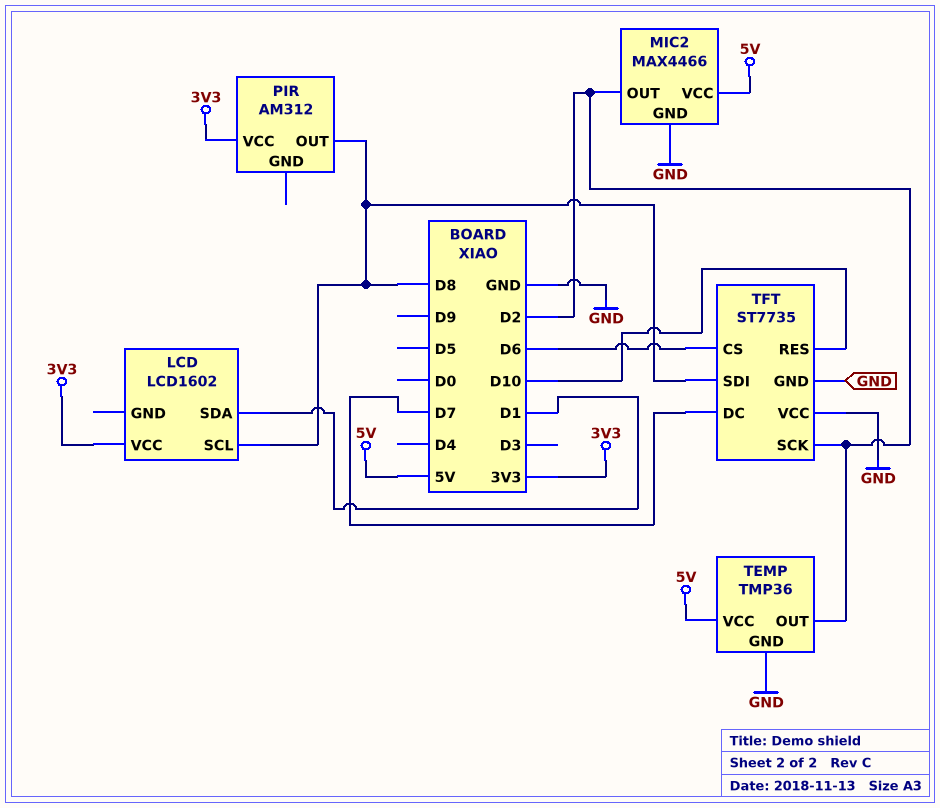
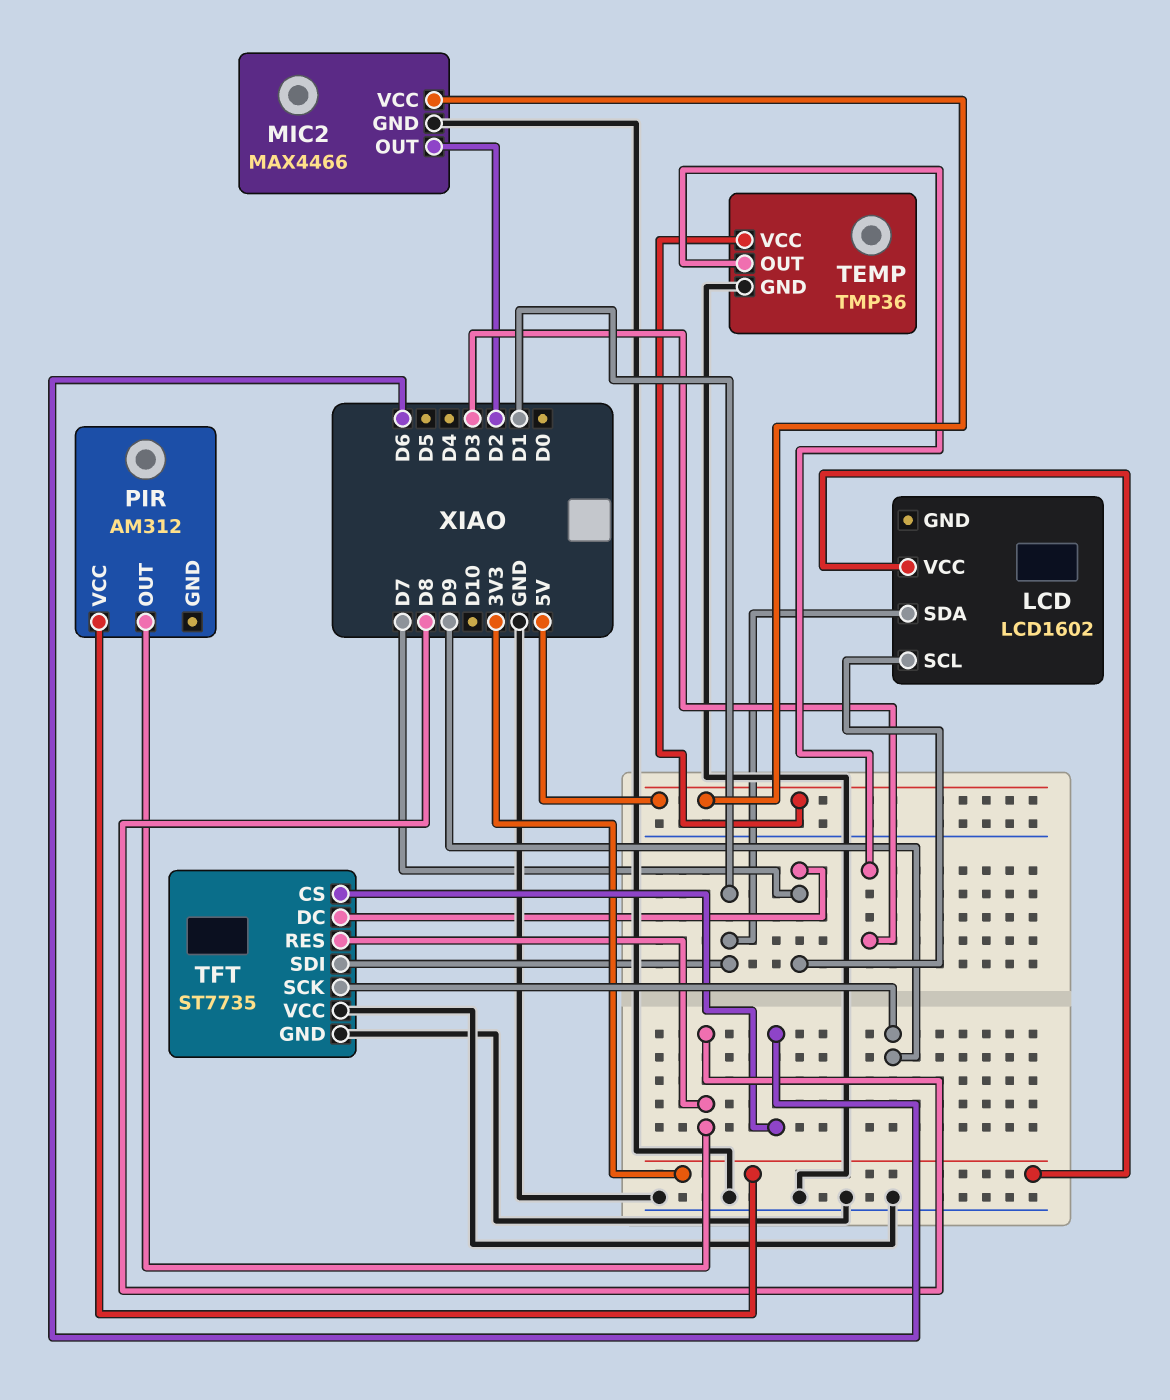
LCD pin SCL: D8 -> D7
TEMP pin OUT: D2 -> D3
TFT pin RES: D10 -> D8
TFT pin SCK: D2 -> D9
TFT pin SDI: D8 -> D1

